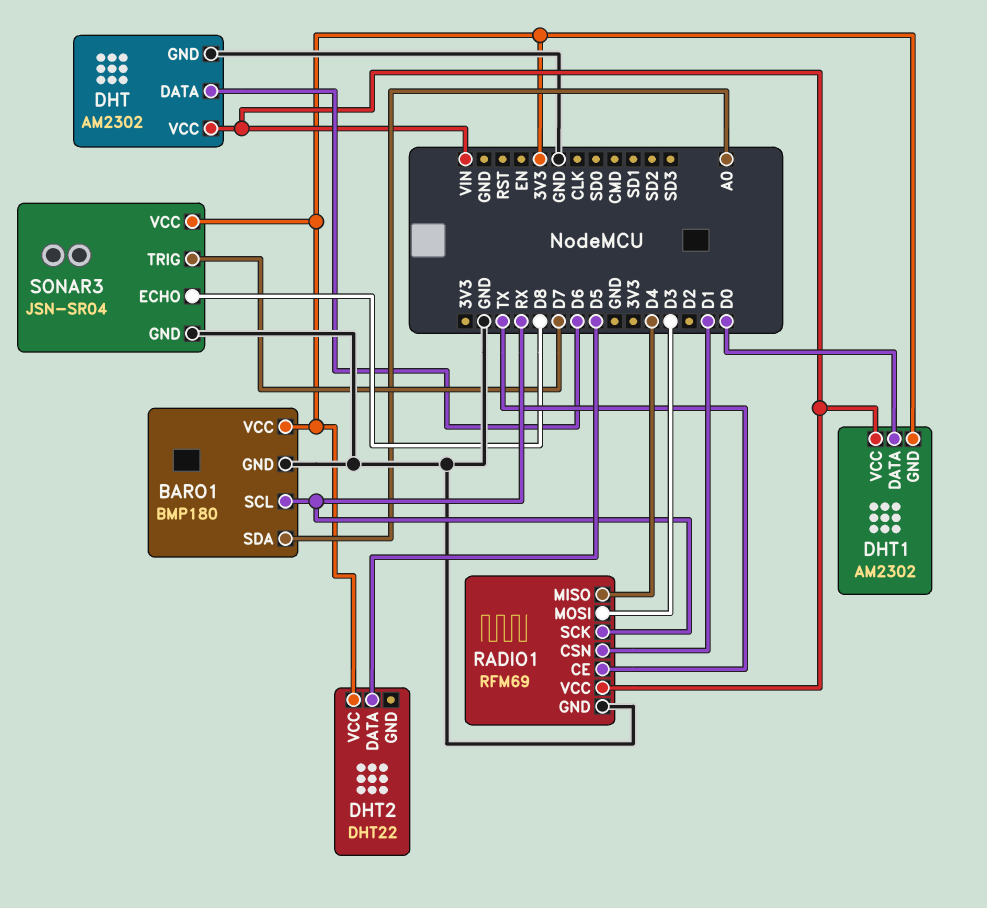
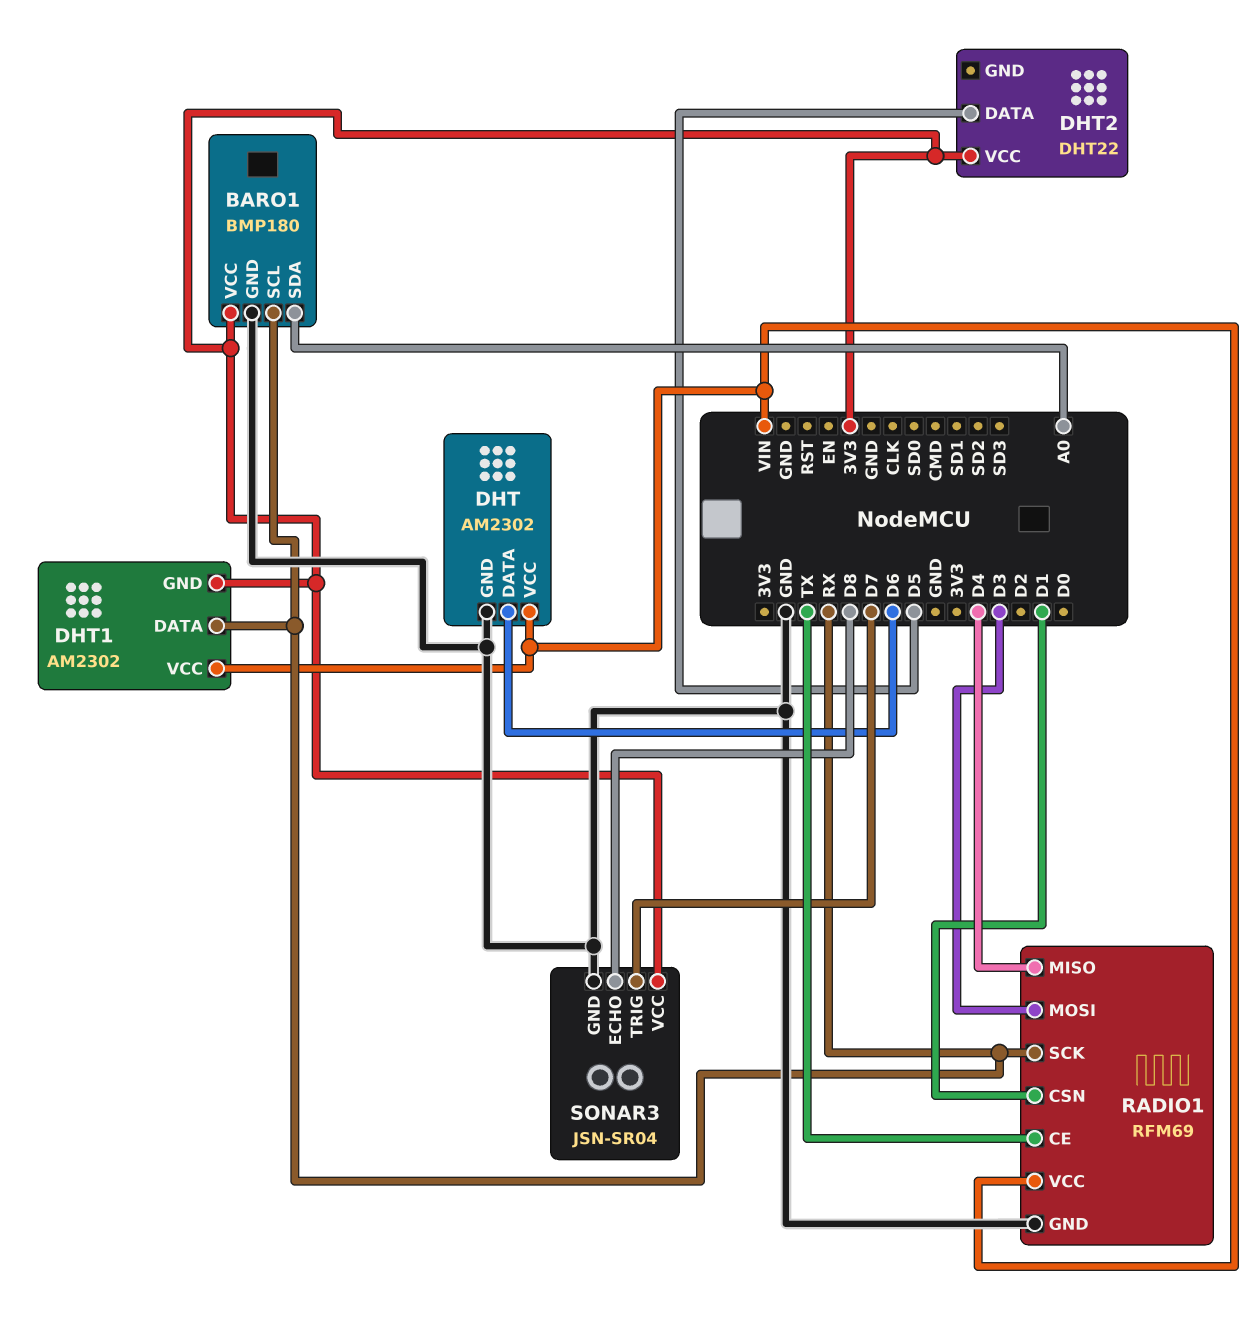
DHT1 pin DATA: D0 -> RX

